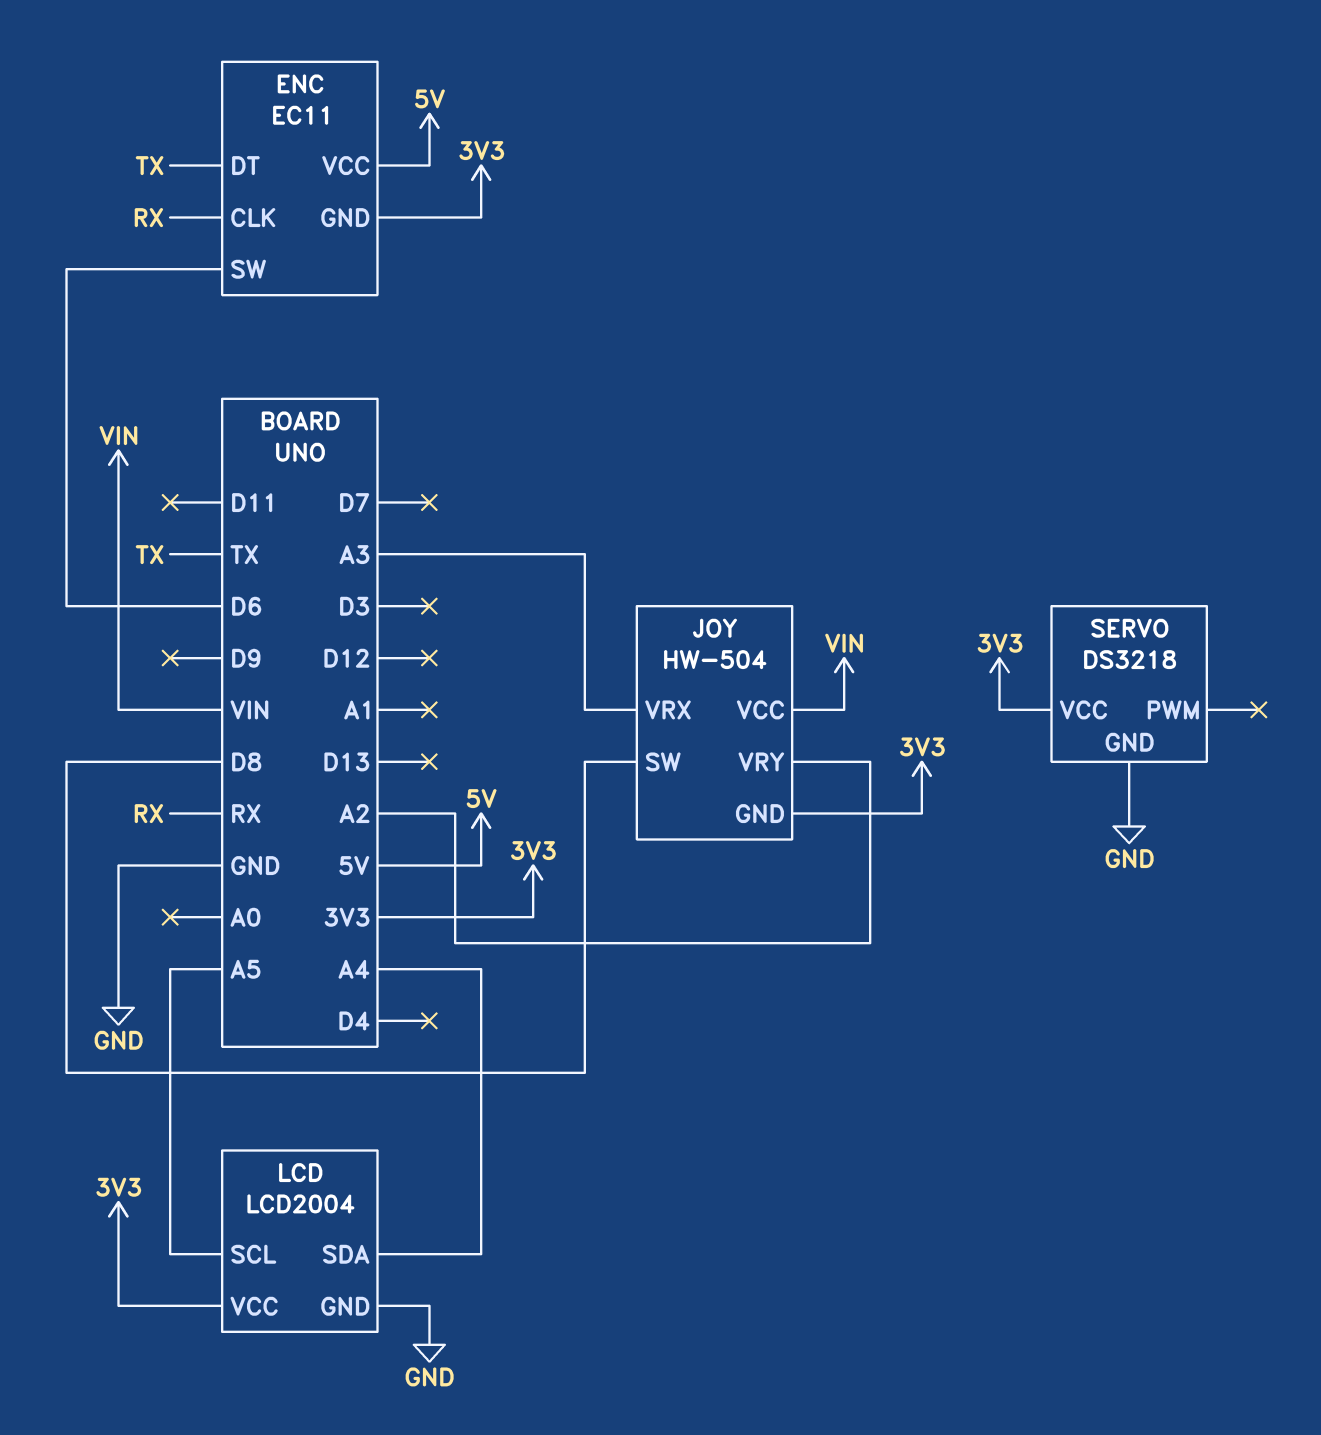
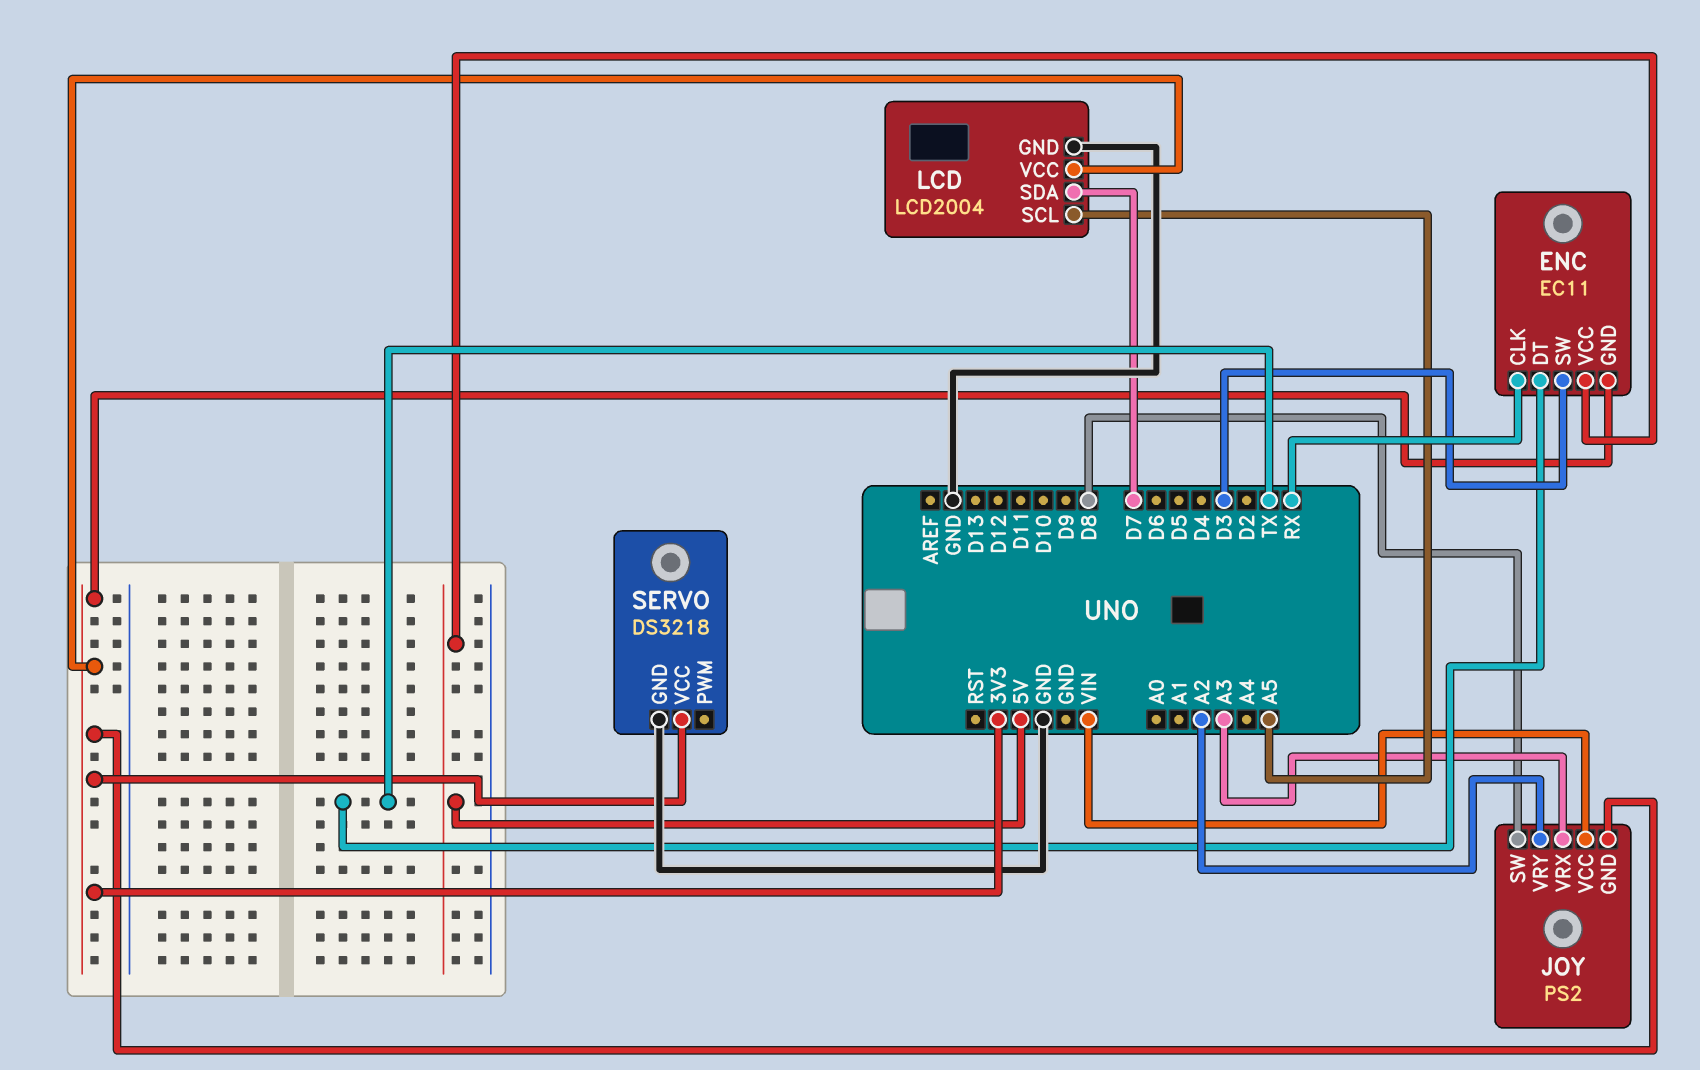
ENC pin SW: D6 -> D3
JOY: HW-504 -> PS2
LCD pin SDA: A4 -> D7

